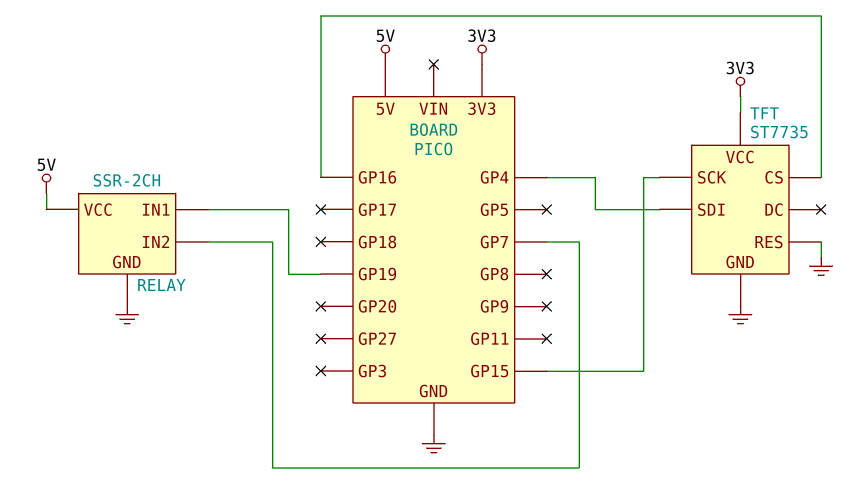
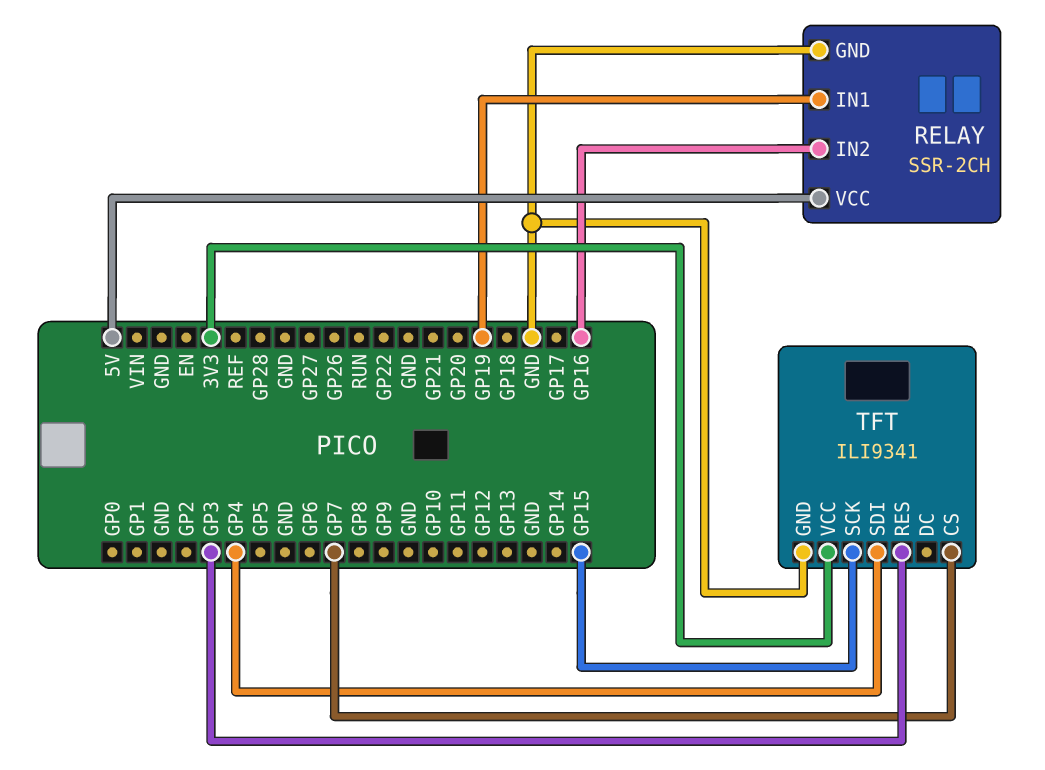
RELAY pin IN2: GP7 -> GP16
TFT: ST7735 -> ILI9341
TFT pin CS: GP16 -> GP7
TFT pin RES: GND -> GP3

